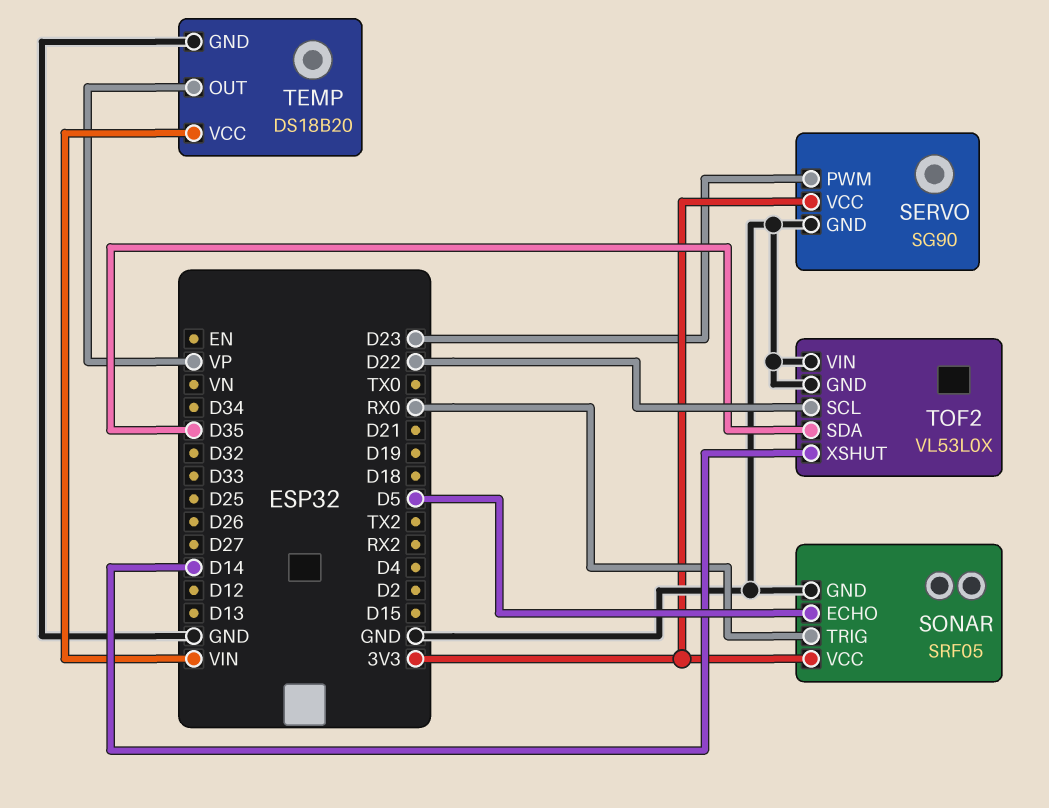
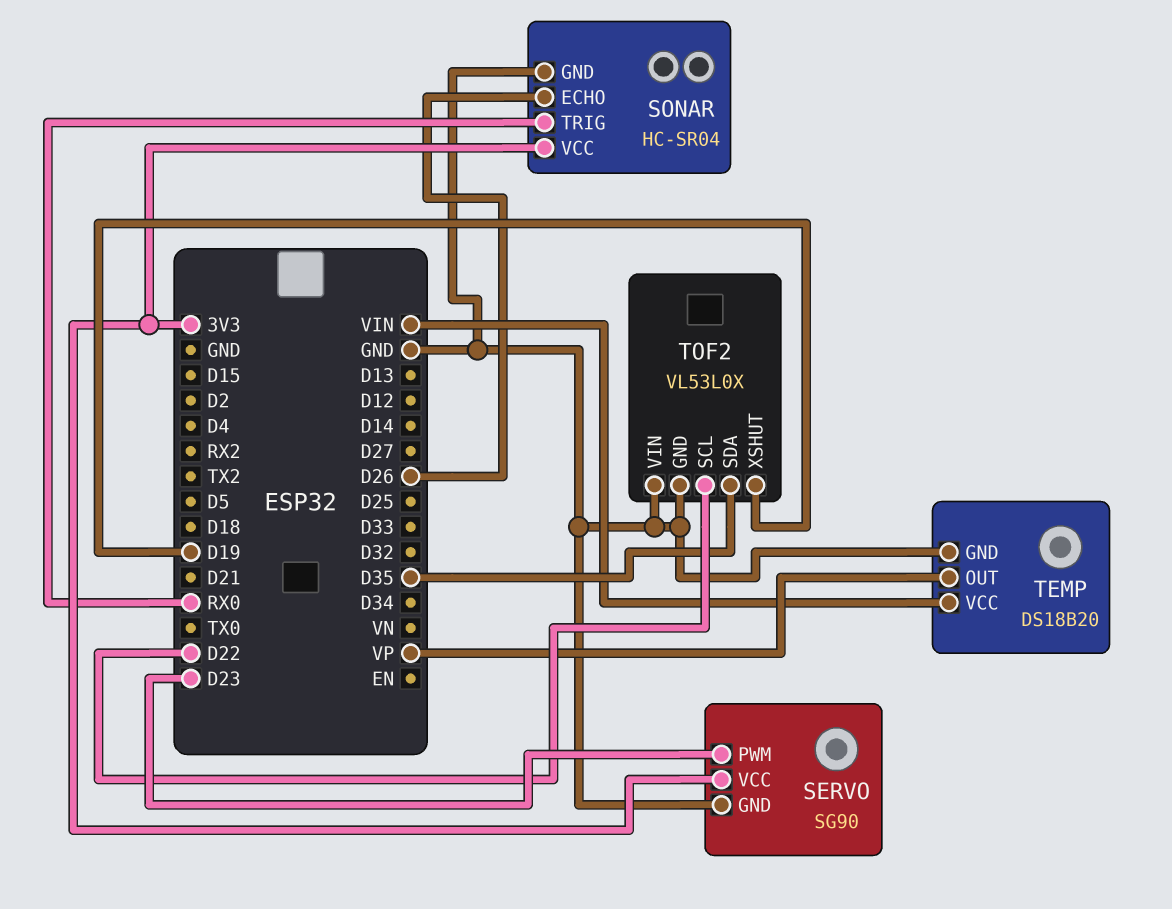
SONAR: SRF05 -> HC-SR04
SONAR pin ECHO: D5 -> D26
TOF2 pin XSHUT: D14 -> D19

